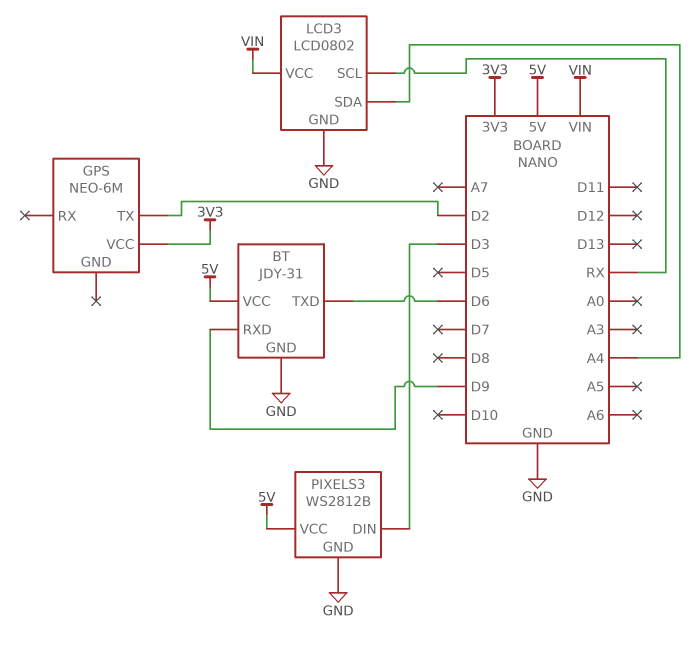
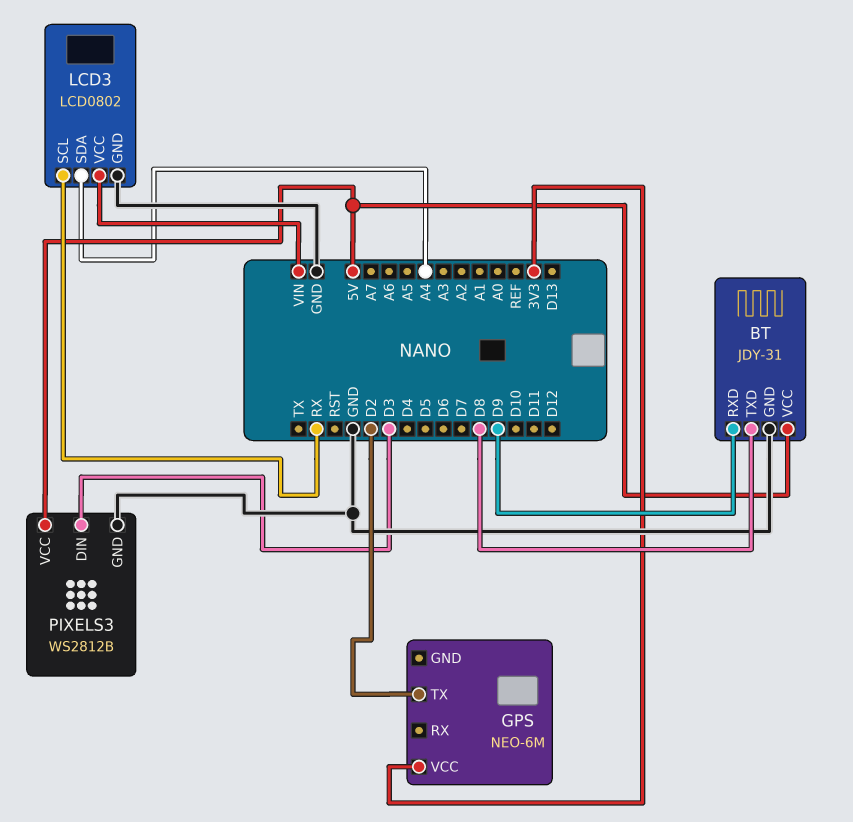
BT pin TXD: D6 -> D8

